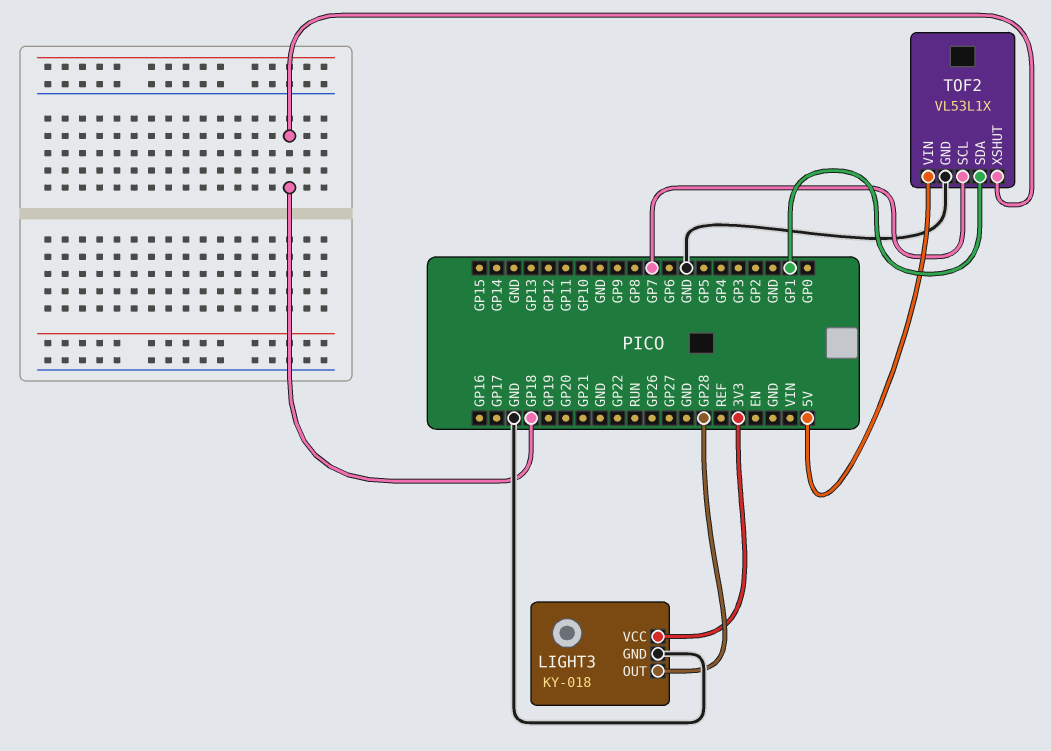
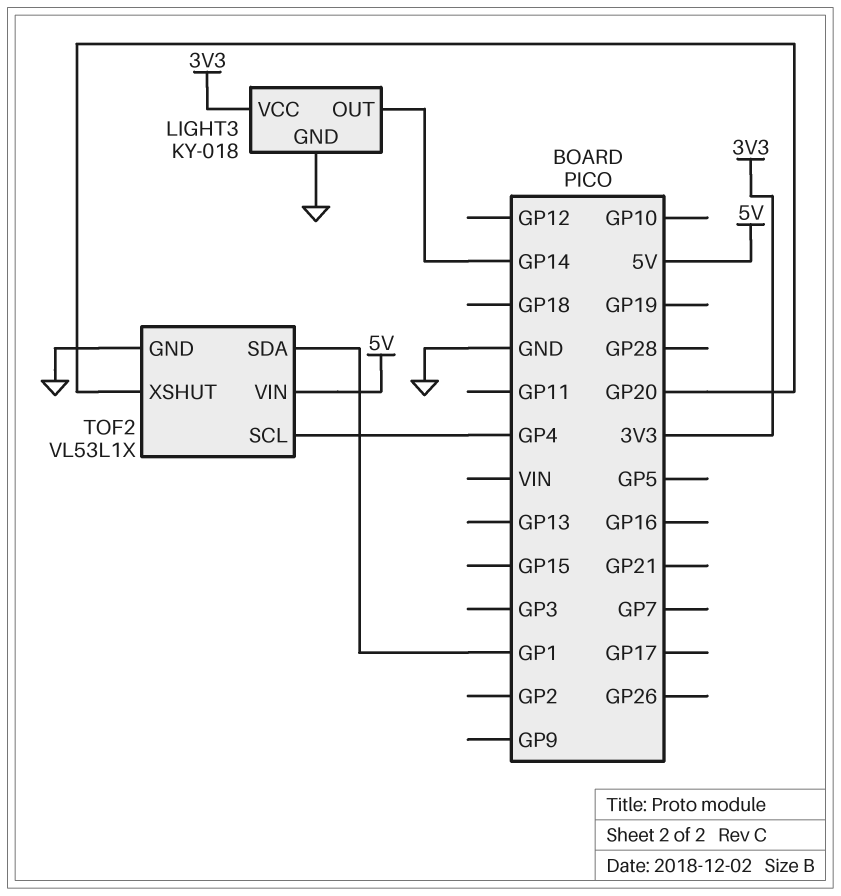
LIGHT3 pin OUT: GP28 -> GP14
TOF2 pin SCL: GP7 -> GP4
TOF2 pin XSHUT: GP18 -> GP20

